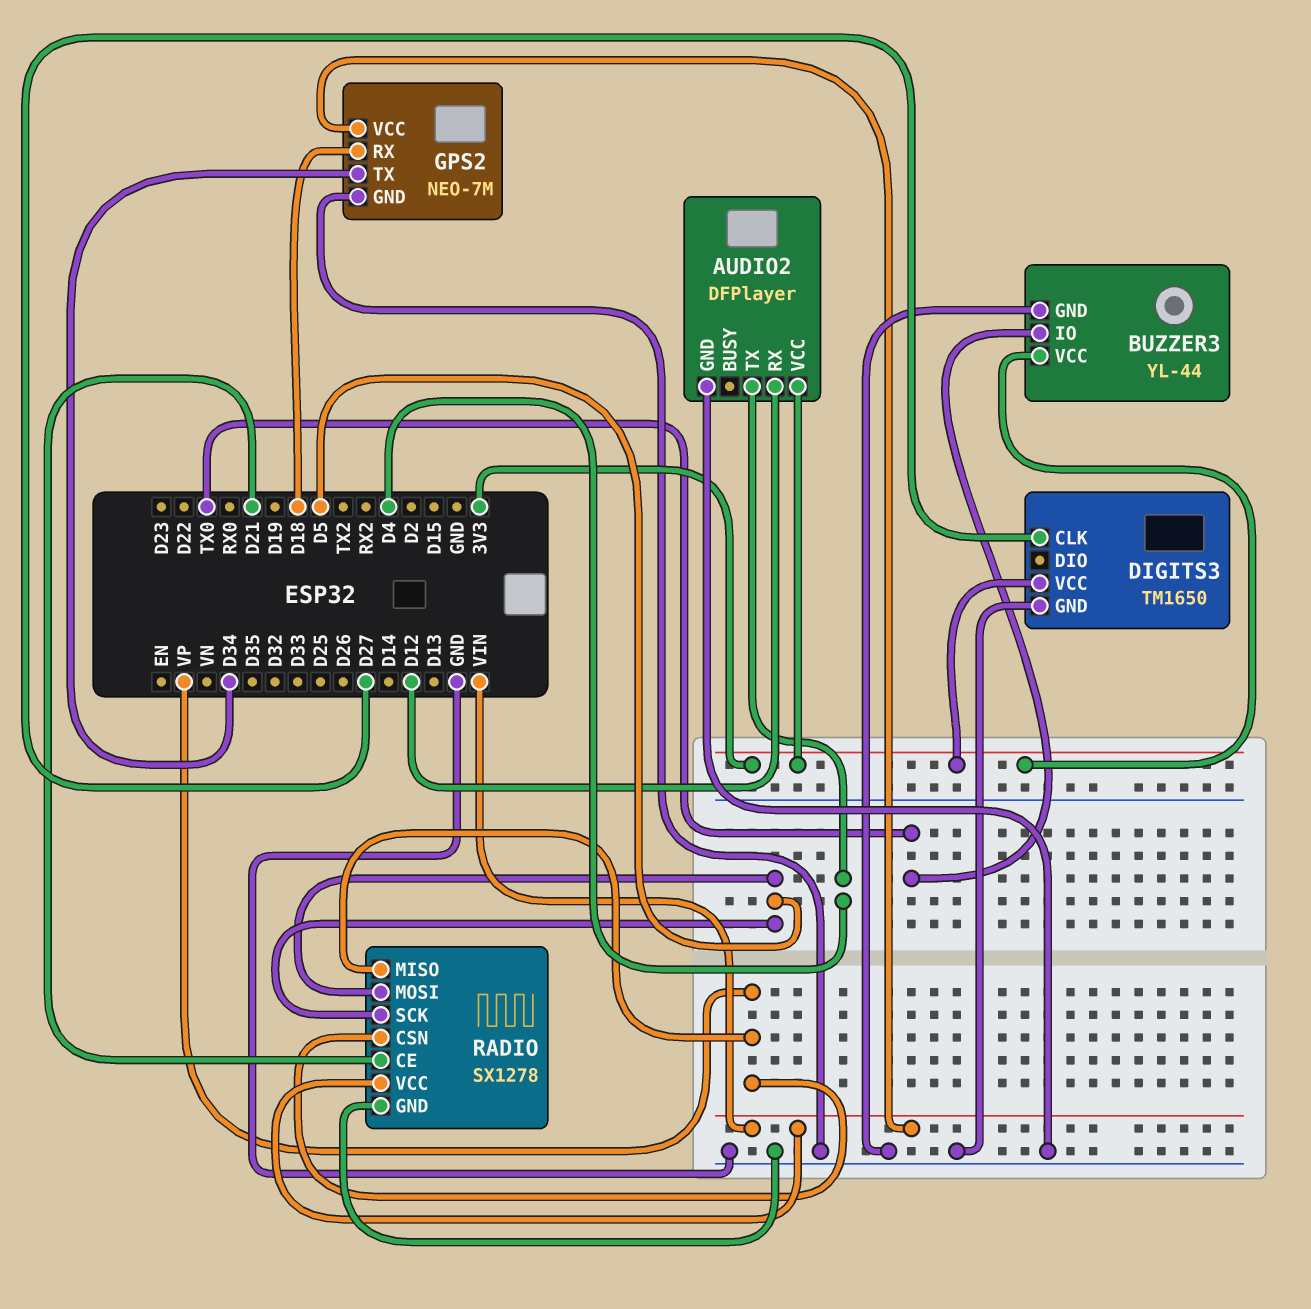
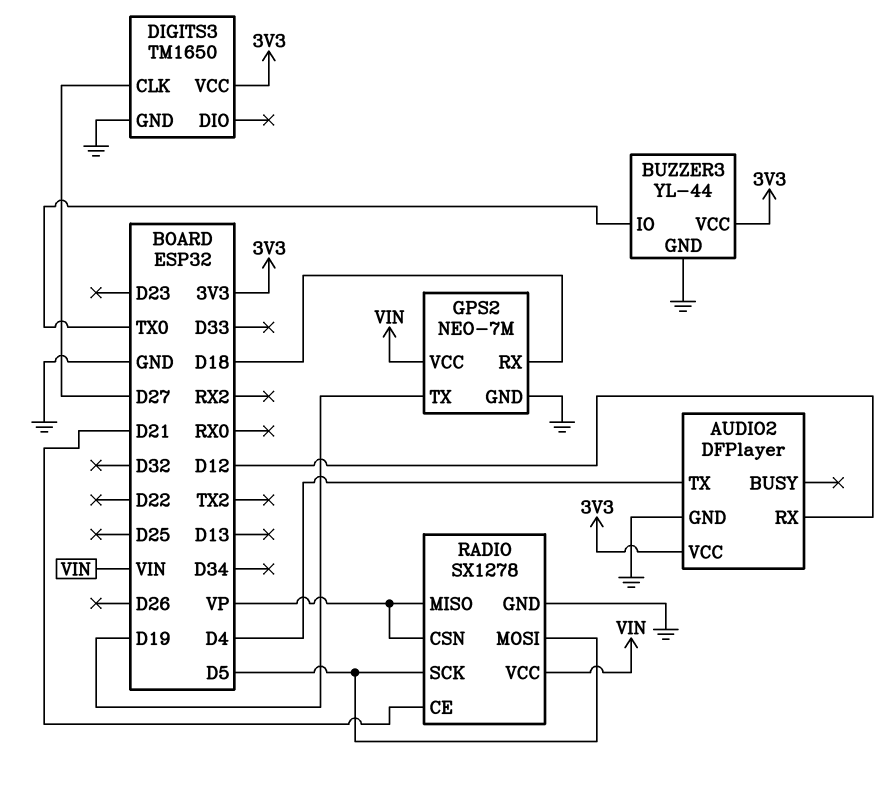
GPS2 pin TX: D34 -> D19

